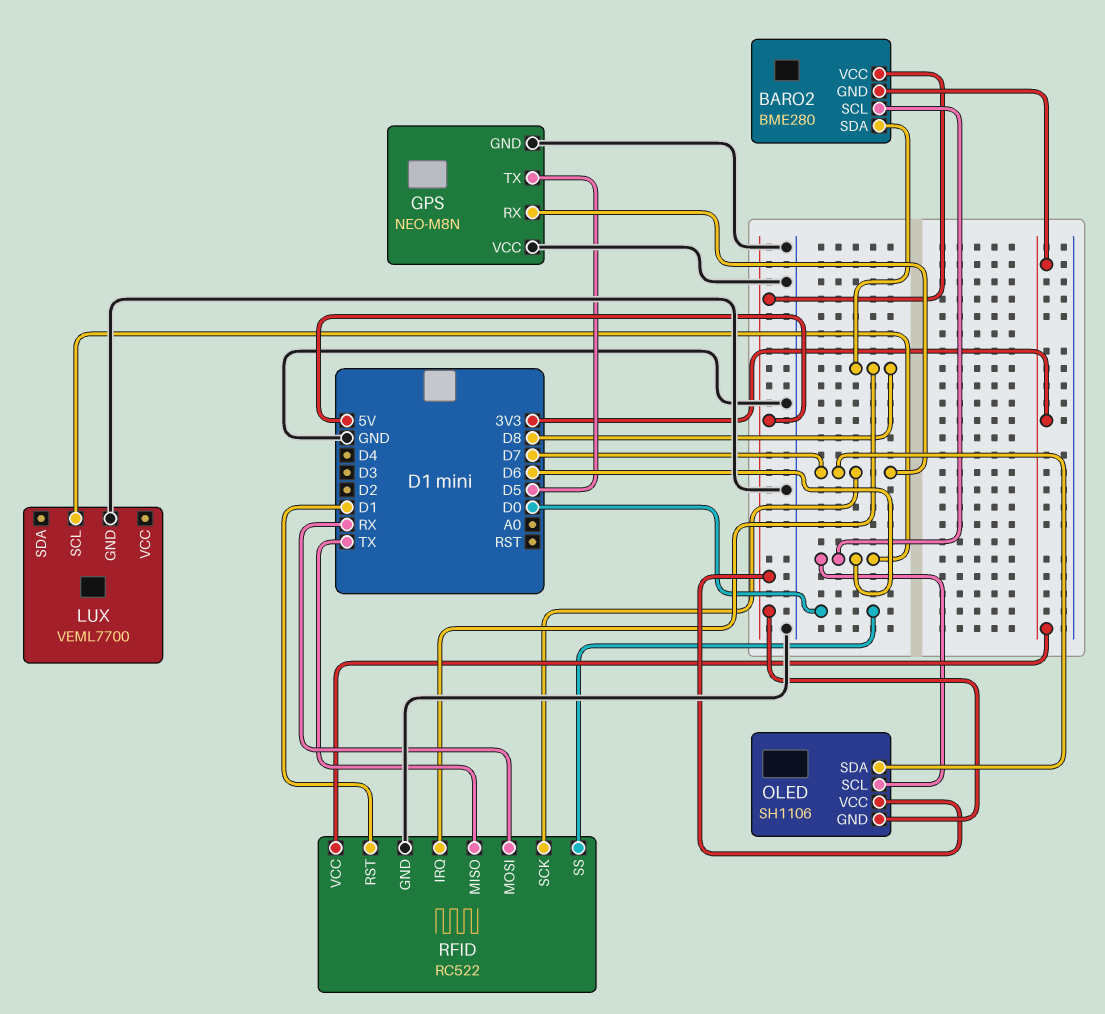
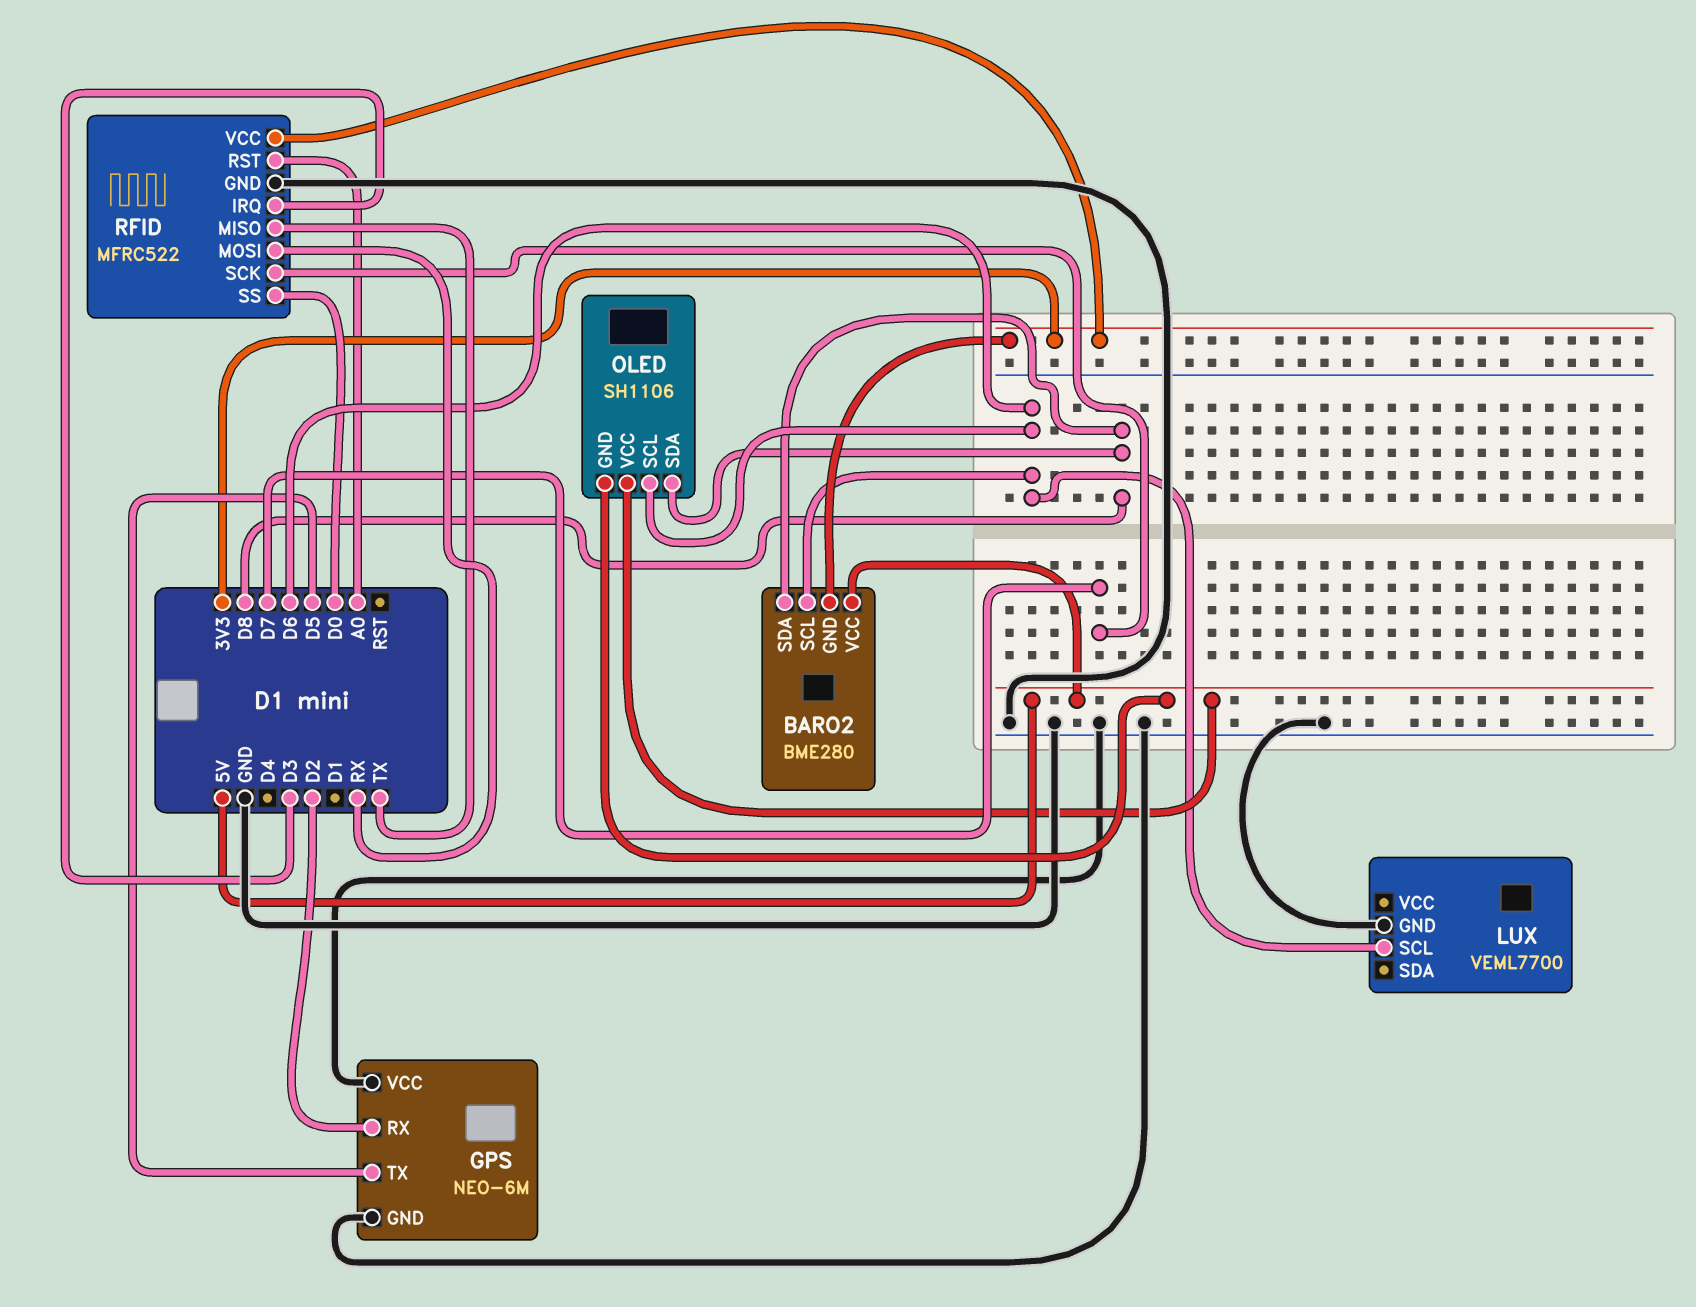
GPS: NEO-M8N -> NEO-6M
GPS pin RX: D7 -> D2
OLED pin SDA: D7 -> D8
RFID: RC522 -> MFRC522
RFID pin IRQ: D8 -> D3
RFID pin RST: D1 -> A0

